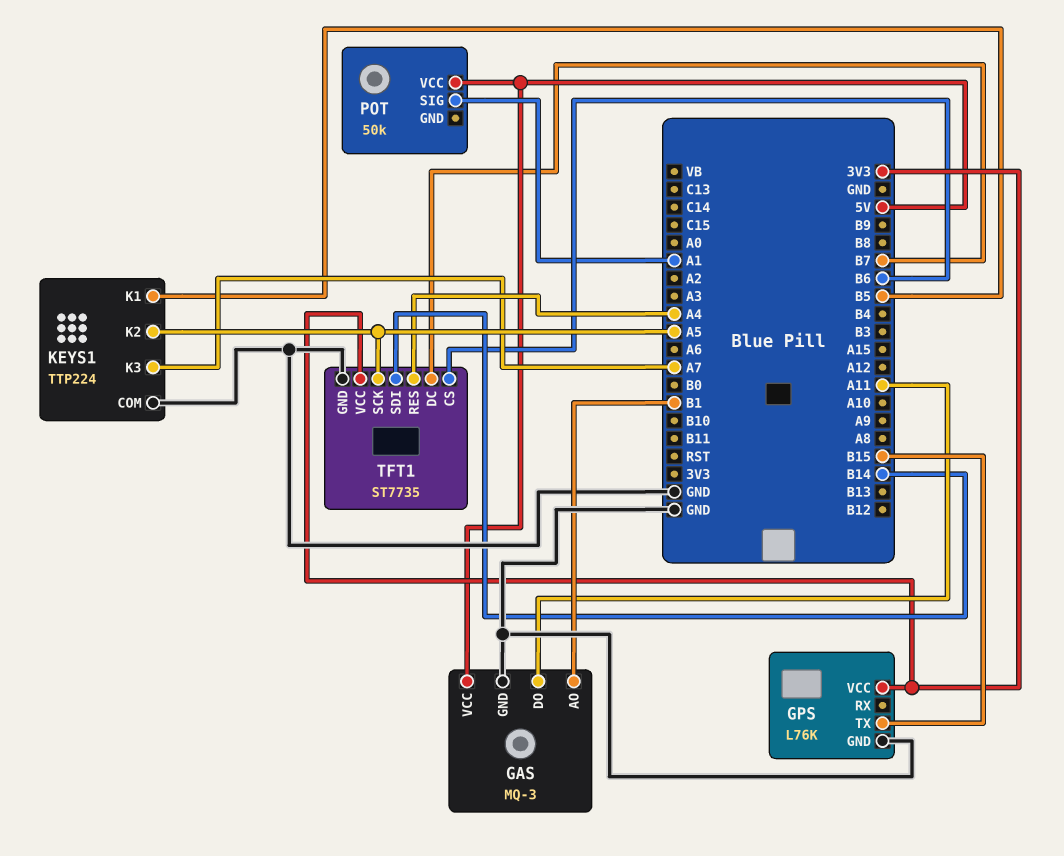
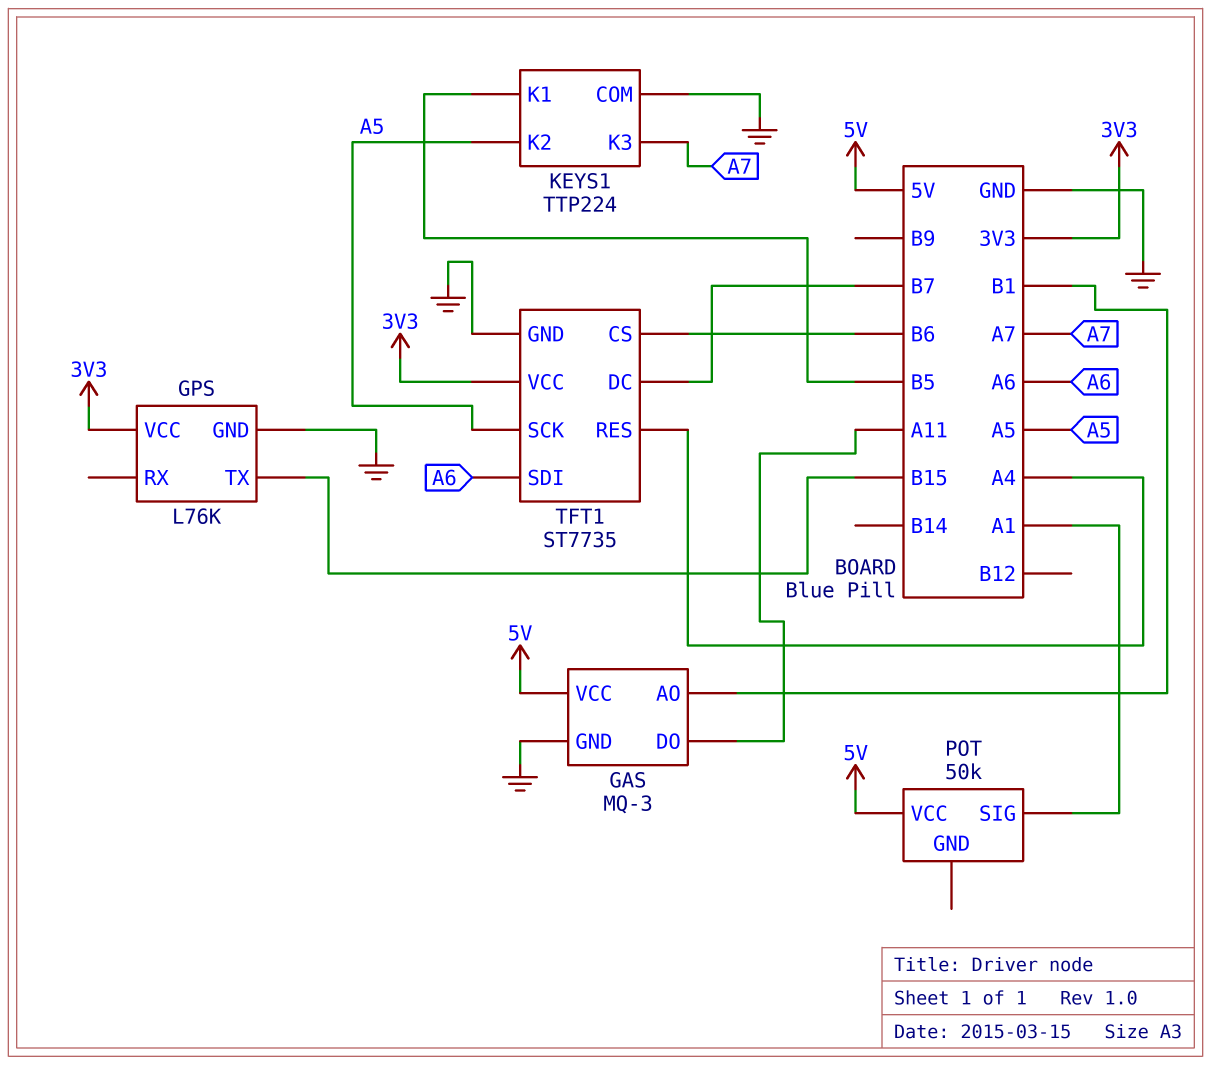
TFT1 pin SDI: B14 -> A6

